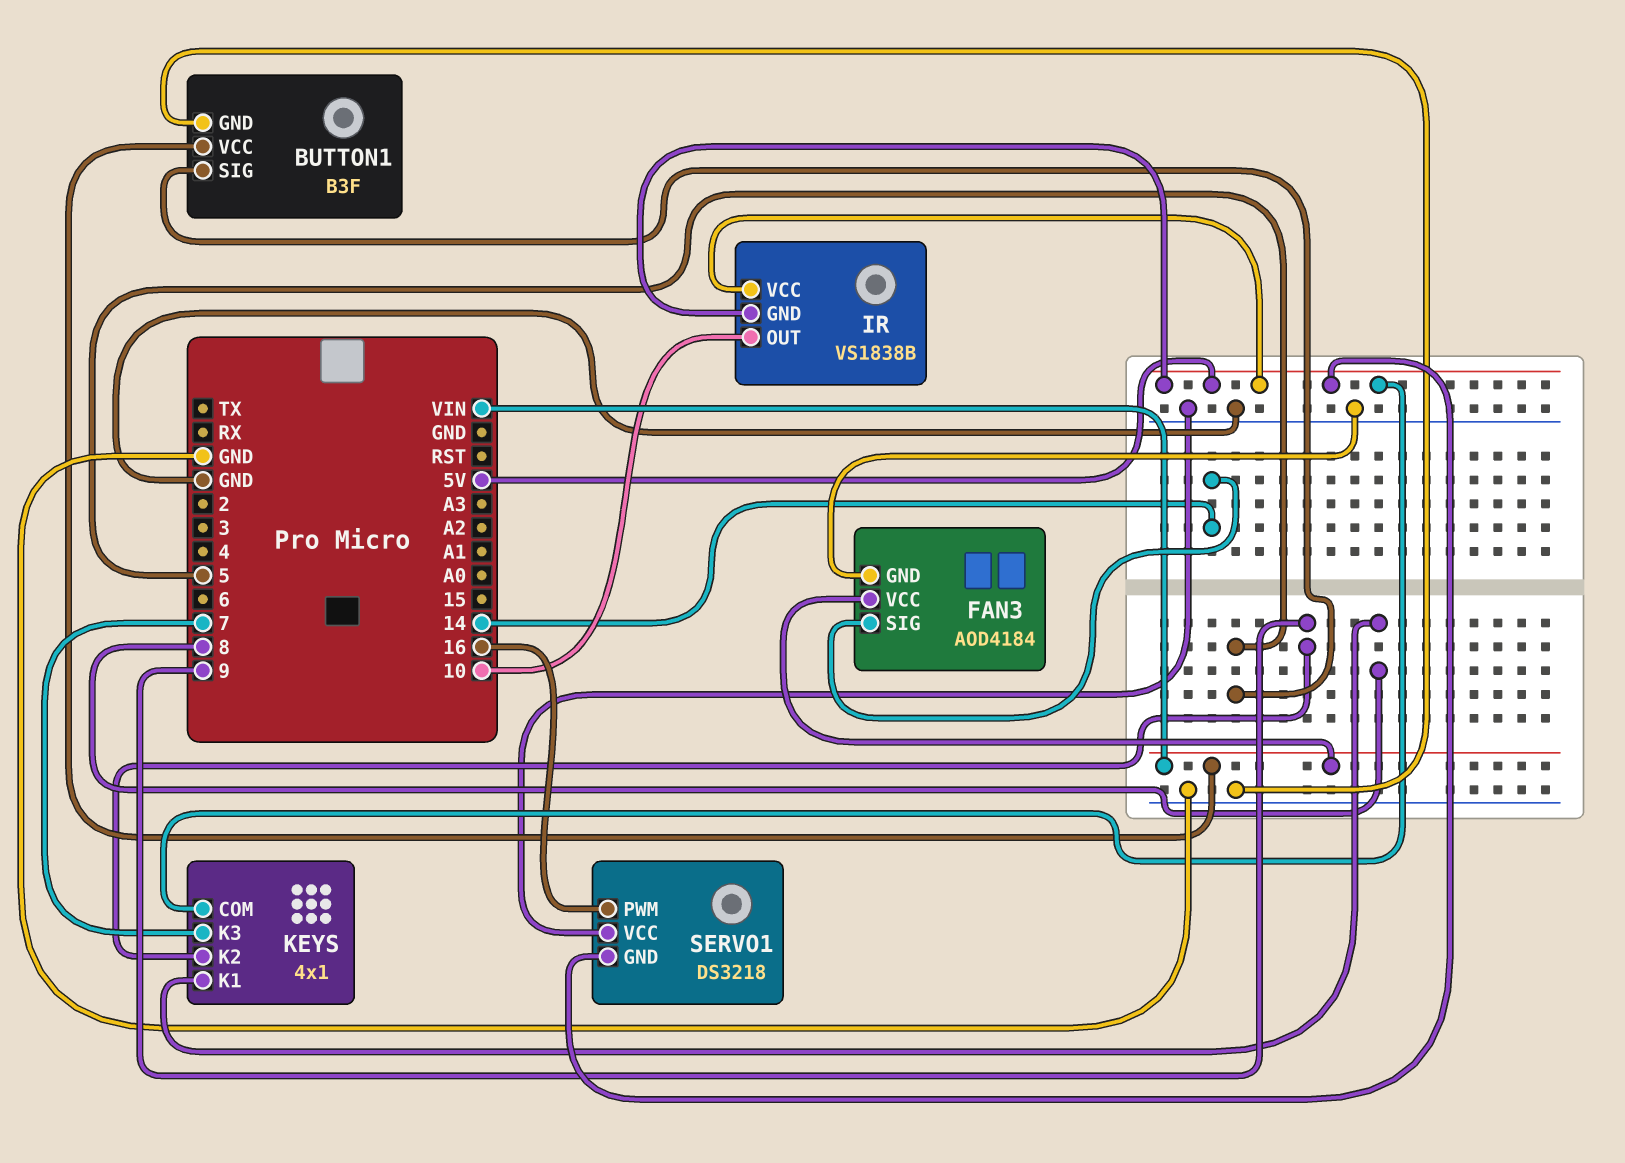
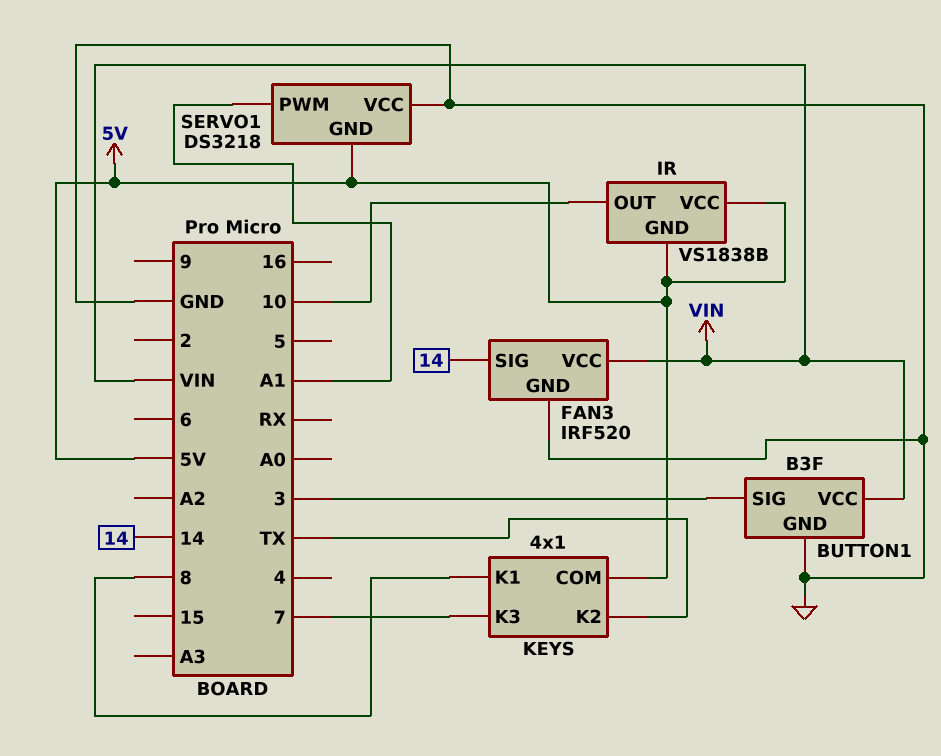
BUTTON1 pin SIG: 5 -> 3
FAN3: AOD4184 -> IRF520
KEYS pin K2: 9 -> TX
SERVO1 pin PWM: 16 -> A1

